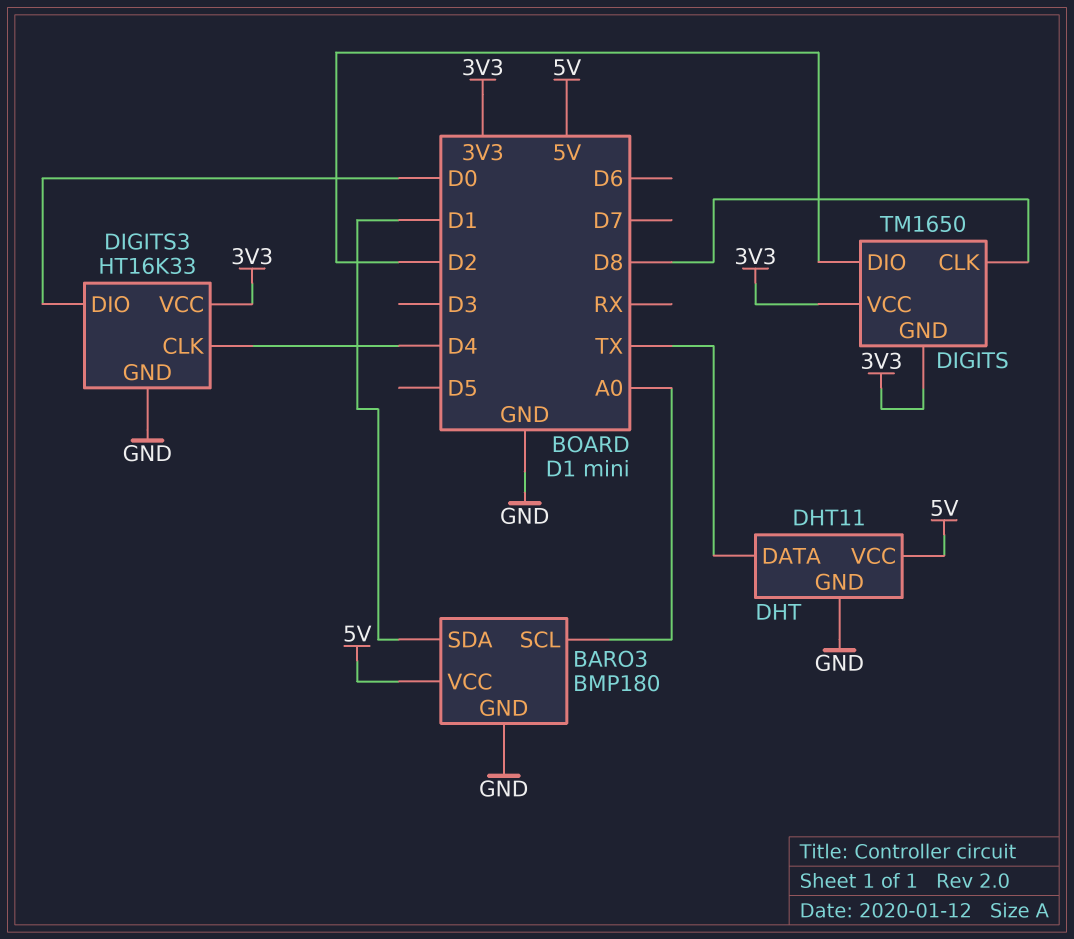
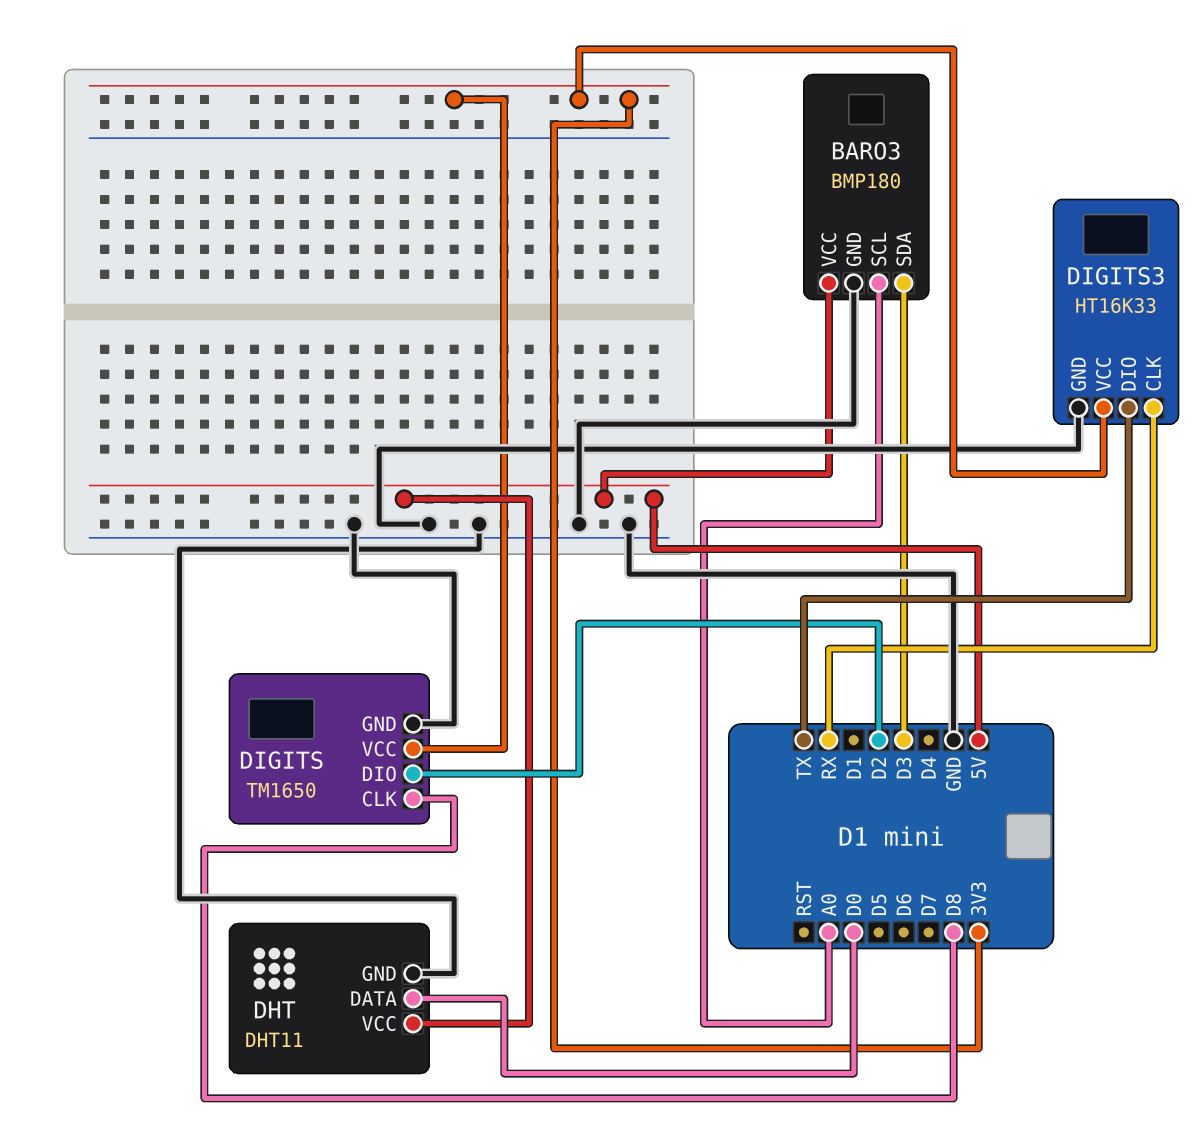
BARO3 pin SDA: D1 -> D3
DHT pin DATA: TX -> D0
DIGITS pin GND: 3V3 -> GND
DIGITS3 pin CLK: D4 -> RX
DIGITS3 pin DIO: D0 -> TX

